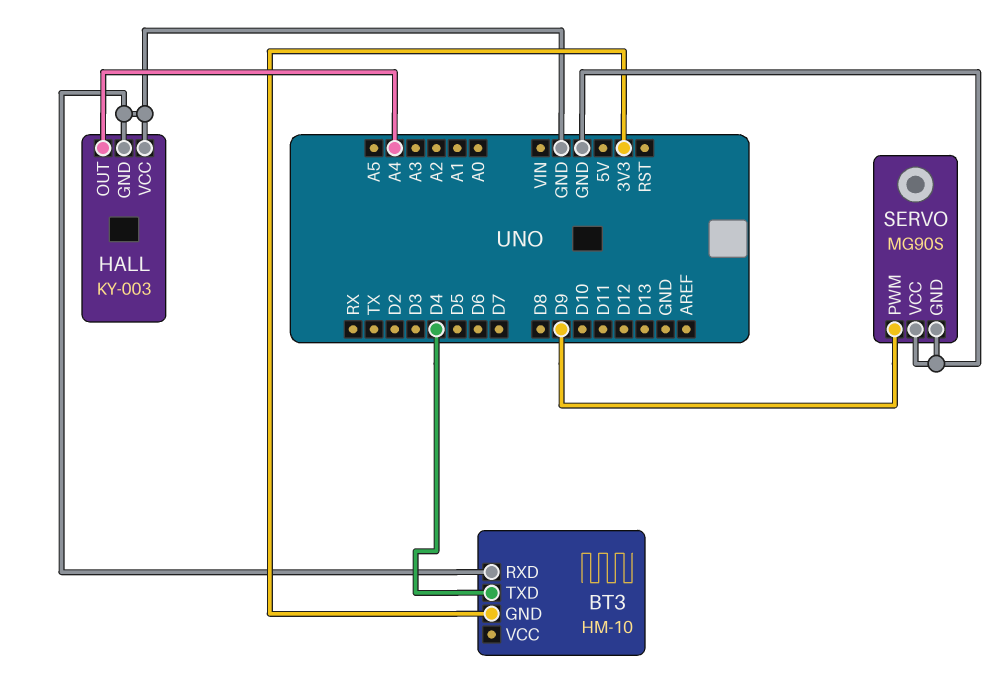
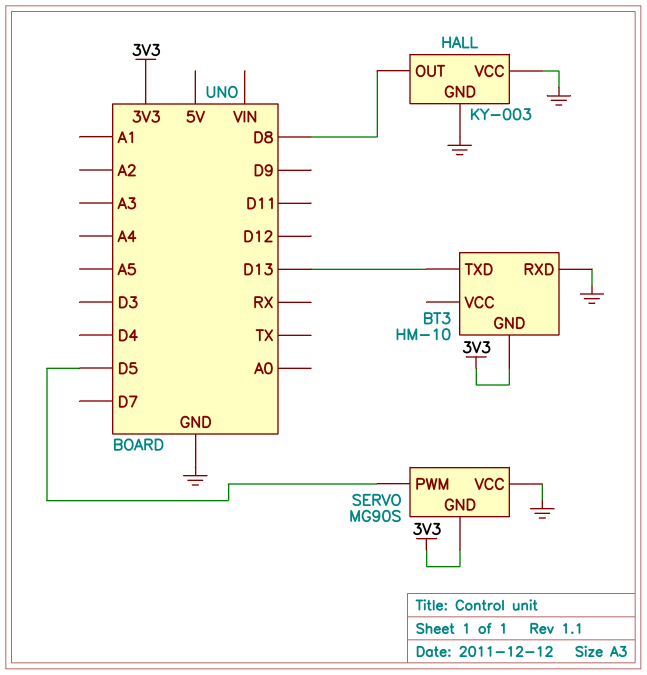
BT3 pin TXD: D4 -> D13
HALL pin OUT: A4 -> D8
SERVO pin GND: GND -> 3V3
SERVO pin PWM: D9 -> D5

